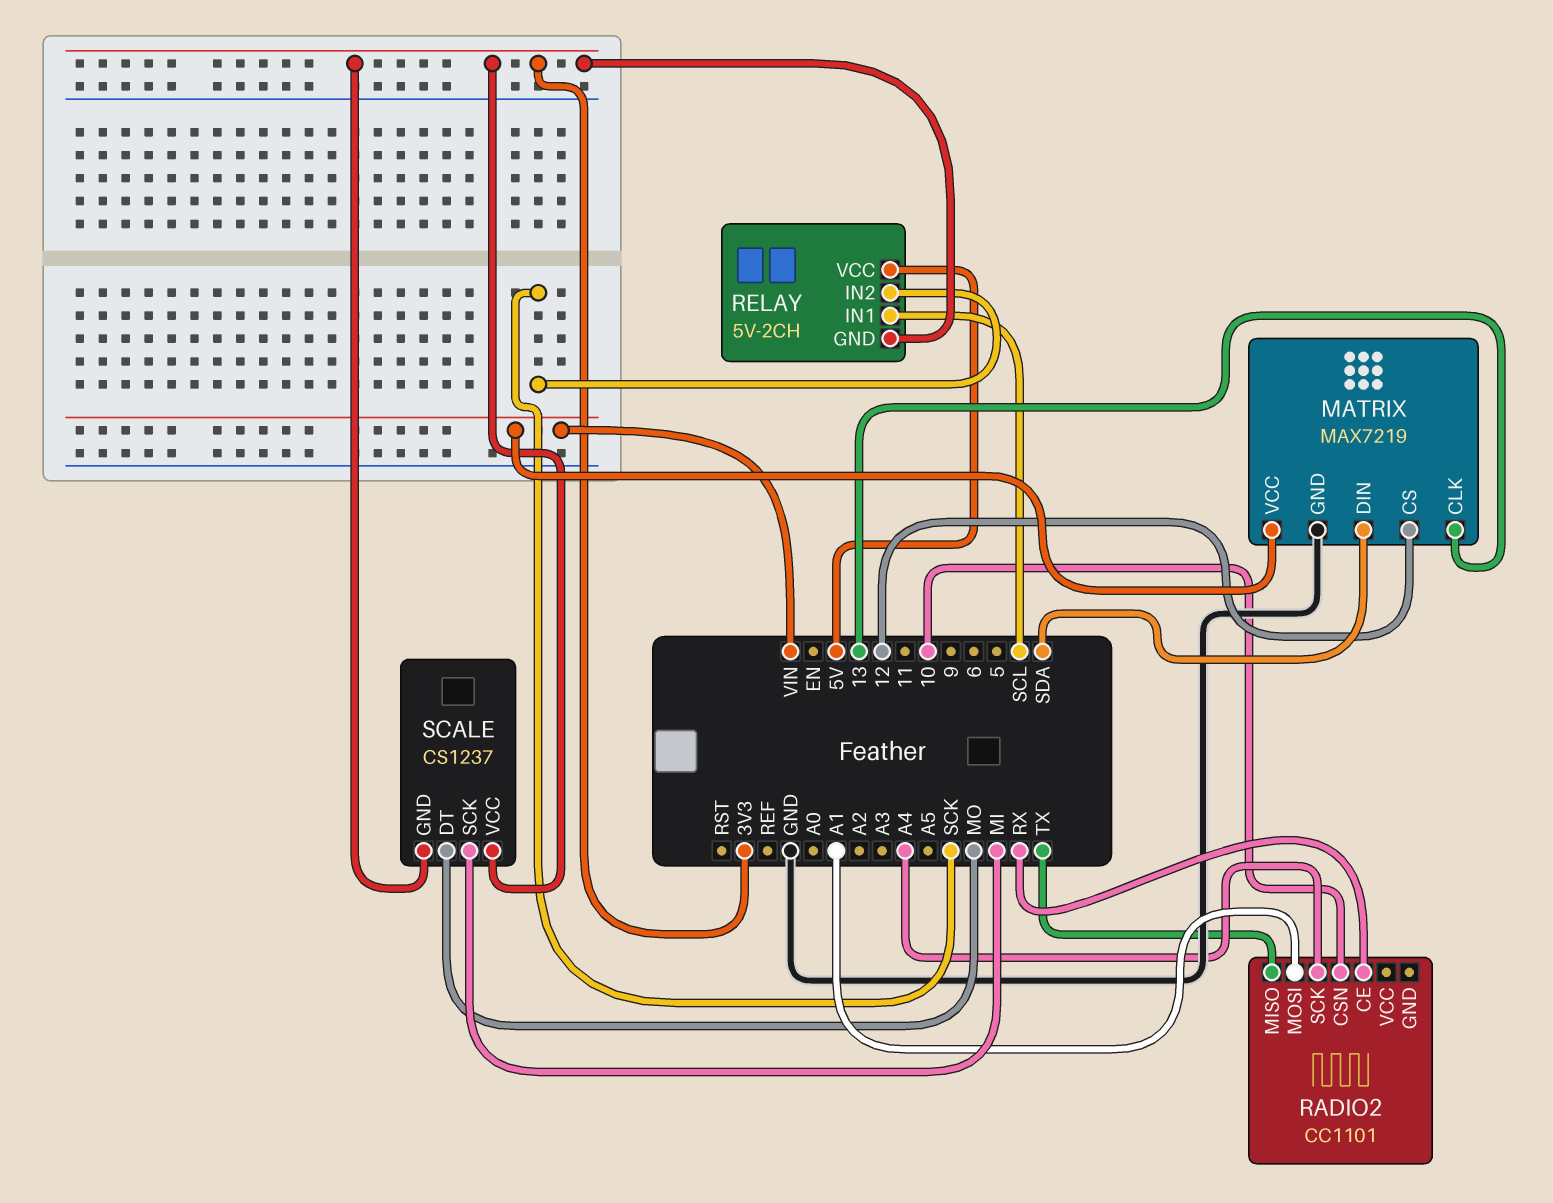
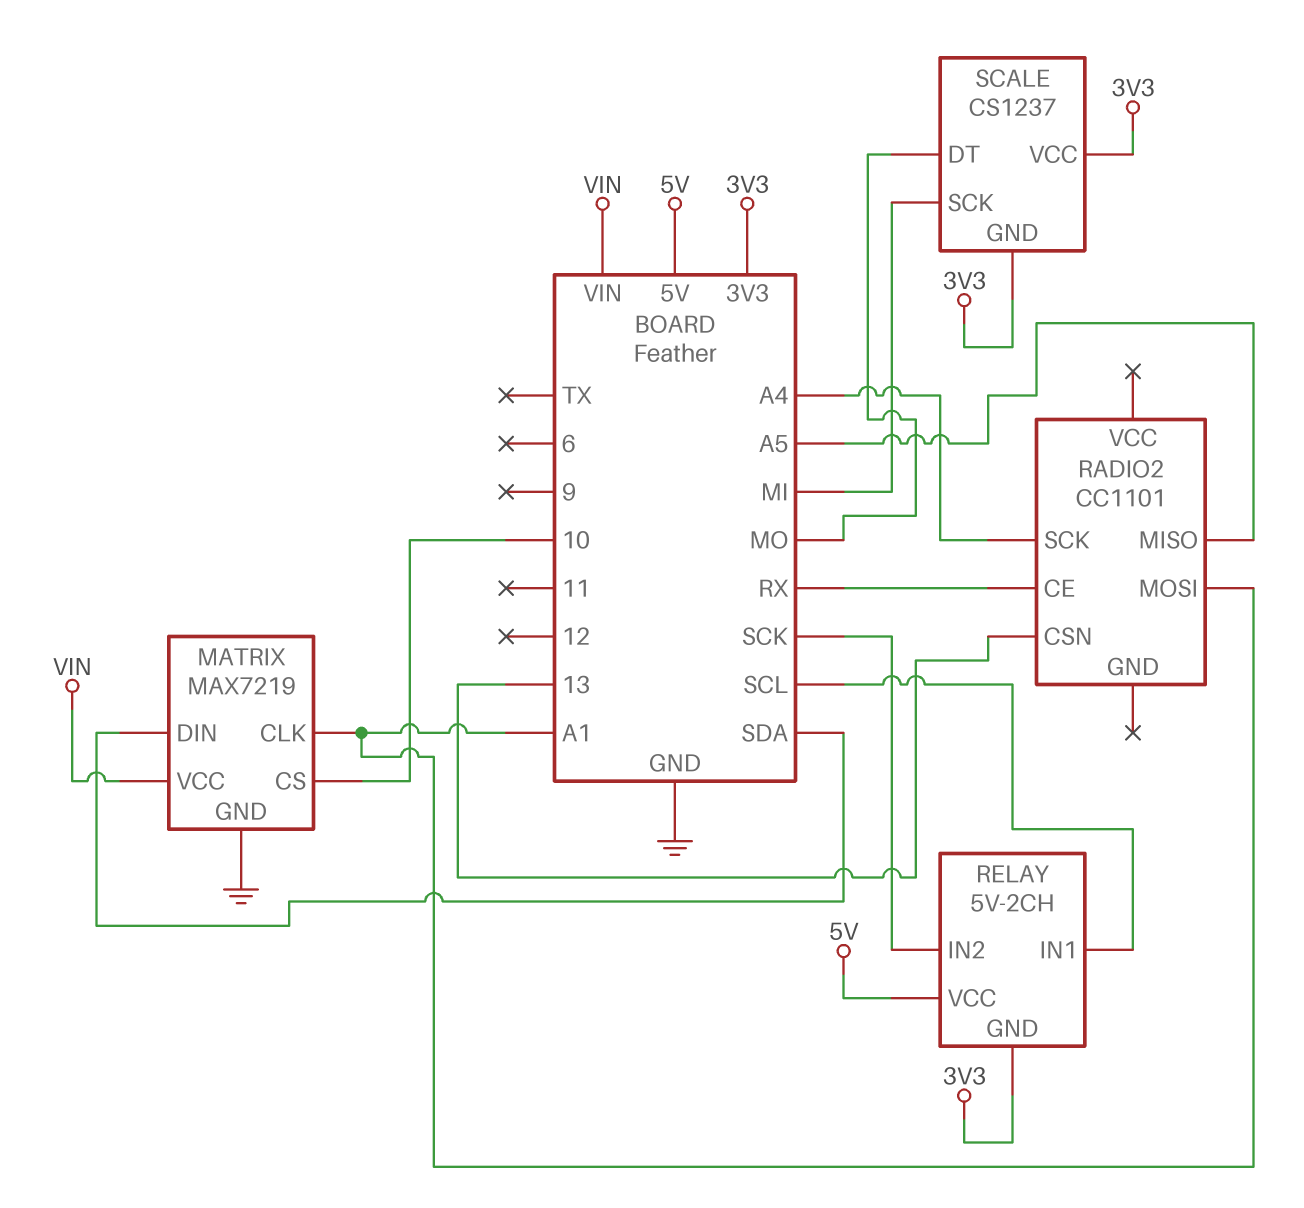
MATRIX pin CLK: 13 -> A1
MATRIX pin CS: 12 -> 10
RADIO2 pin CSN: 10 -> 13
RADIO2 pin MISO: TX -> A5

